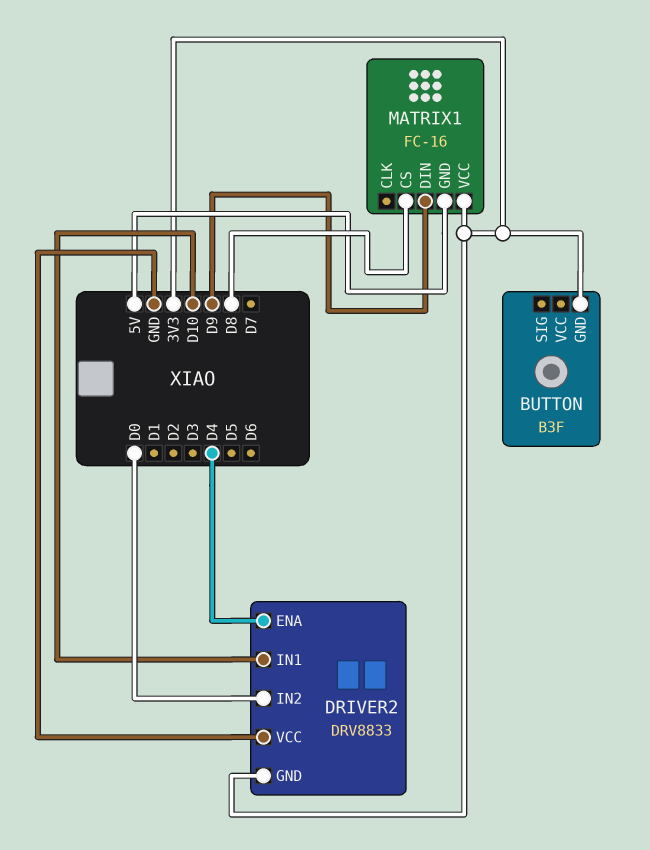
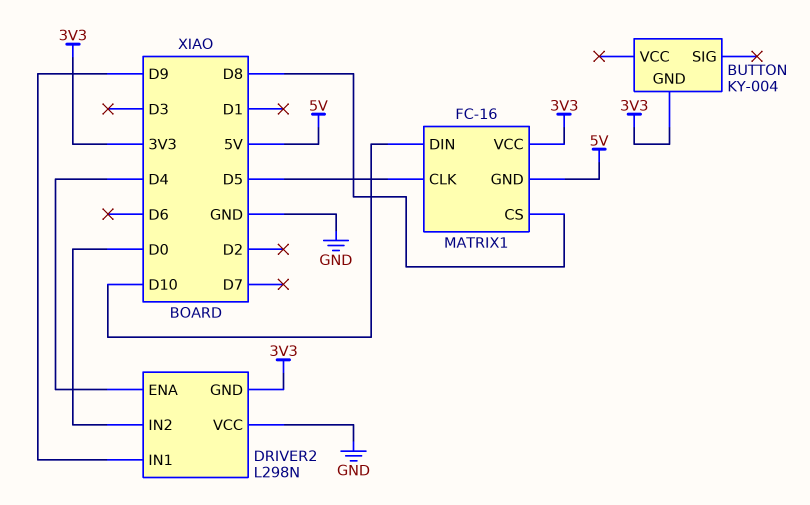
BUTTON: B3F -> KY-004
DRIVER2: DRV8833 -> L298N
DRIVER2 pin IN1: D10 -> D9
MATRIX1 pin CLK: none -> D5
MATRIX1 pin DIN: D9 -> D10

